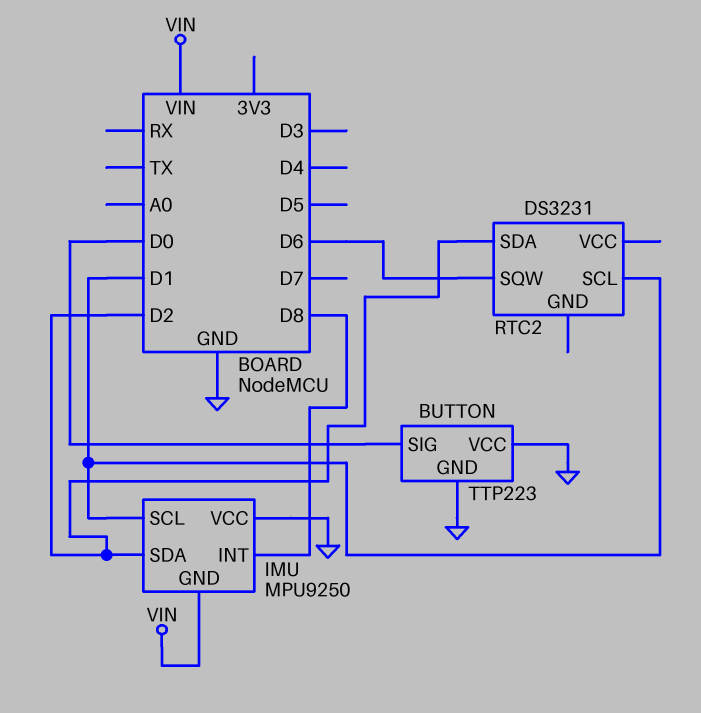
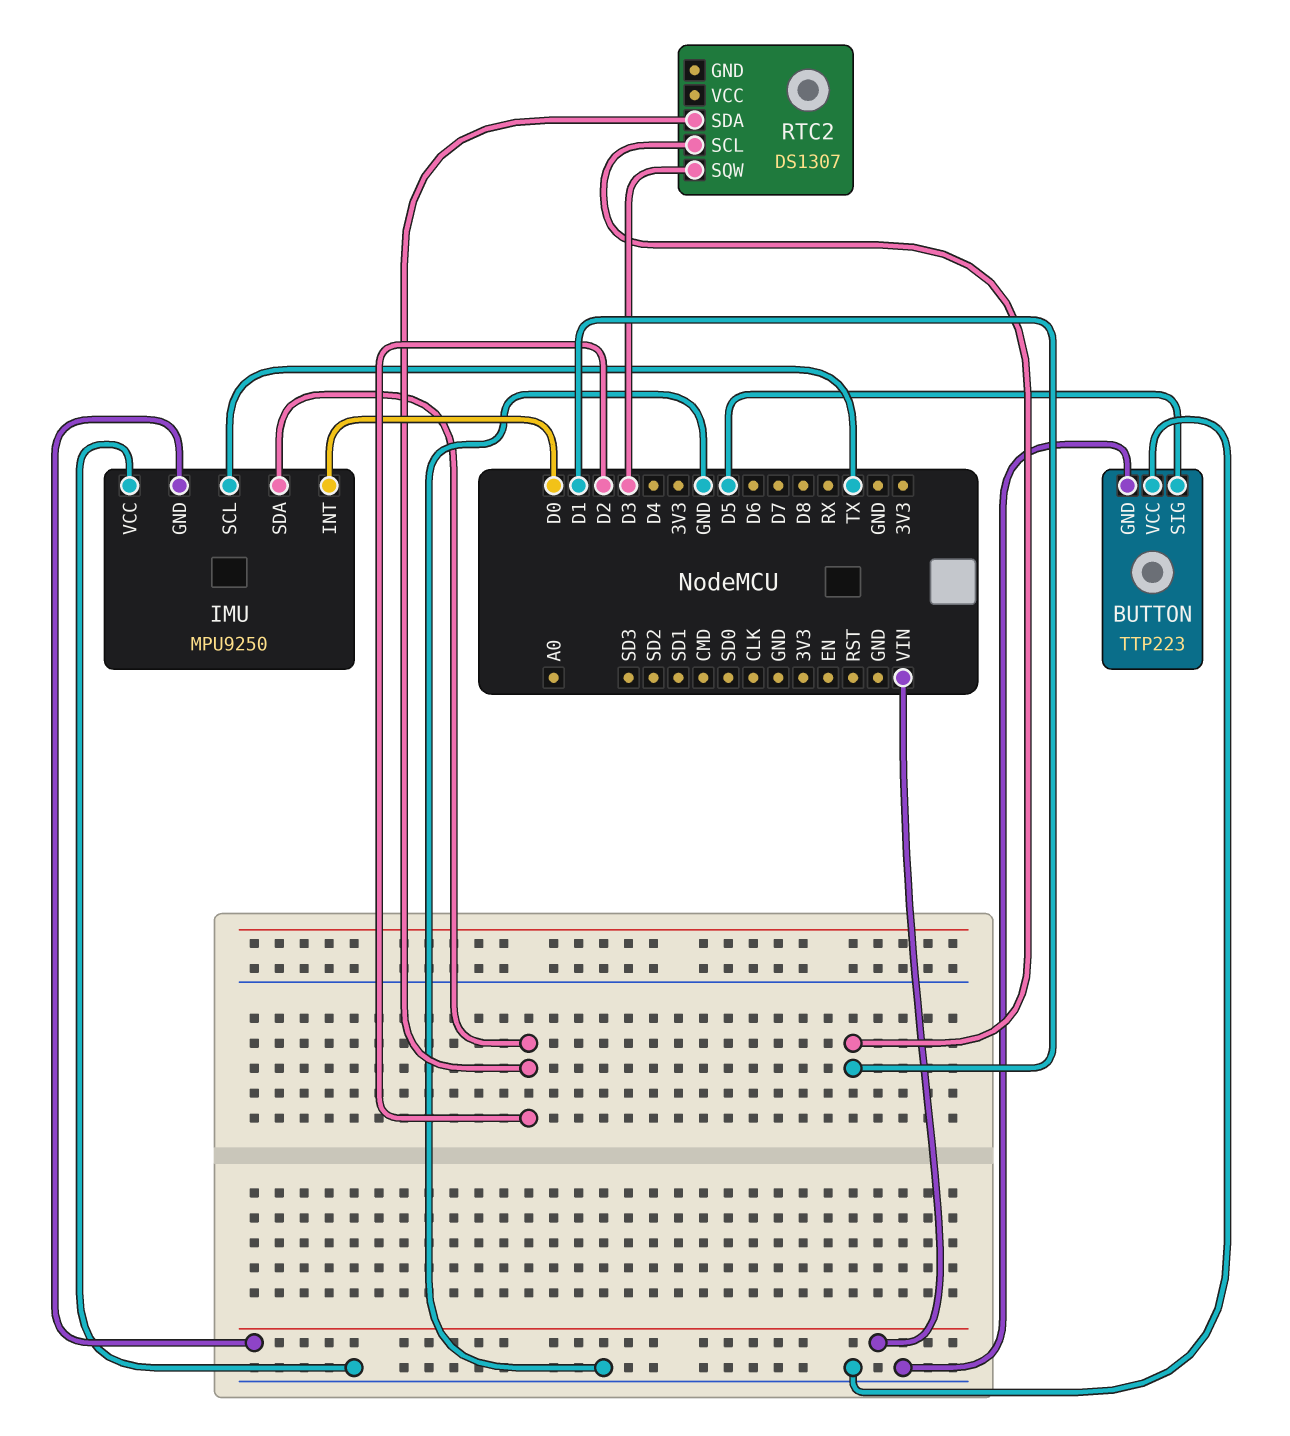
BUTTON pin SIG: D0 -> D5
IMU pin INT: D8 -> D0
IMU pin SCL: D1 -> TX
RTC2: DS3231 -> DS1307
RTC2 pin SQW: D6 -> D3

